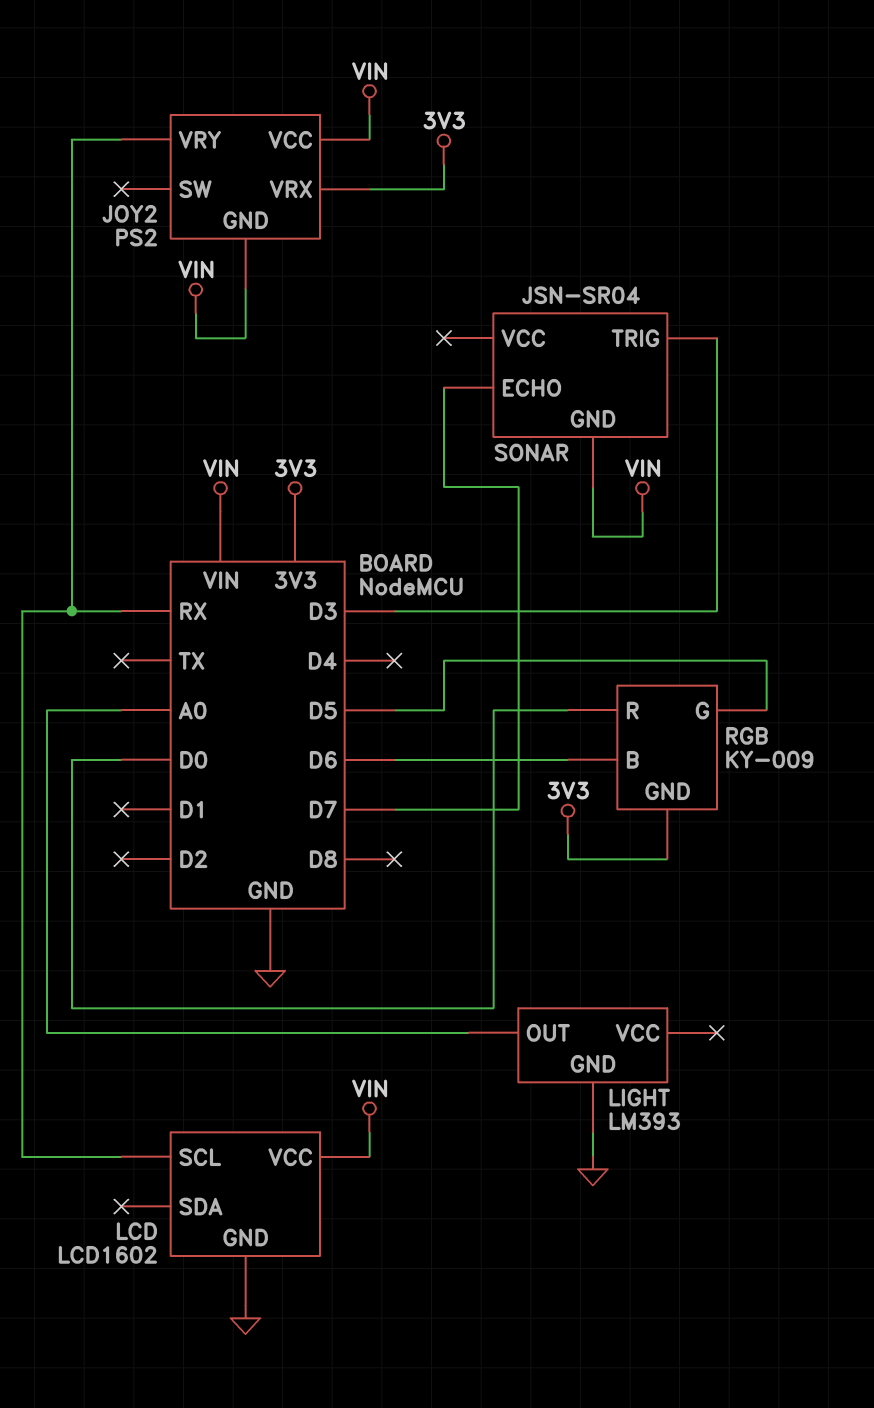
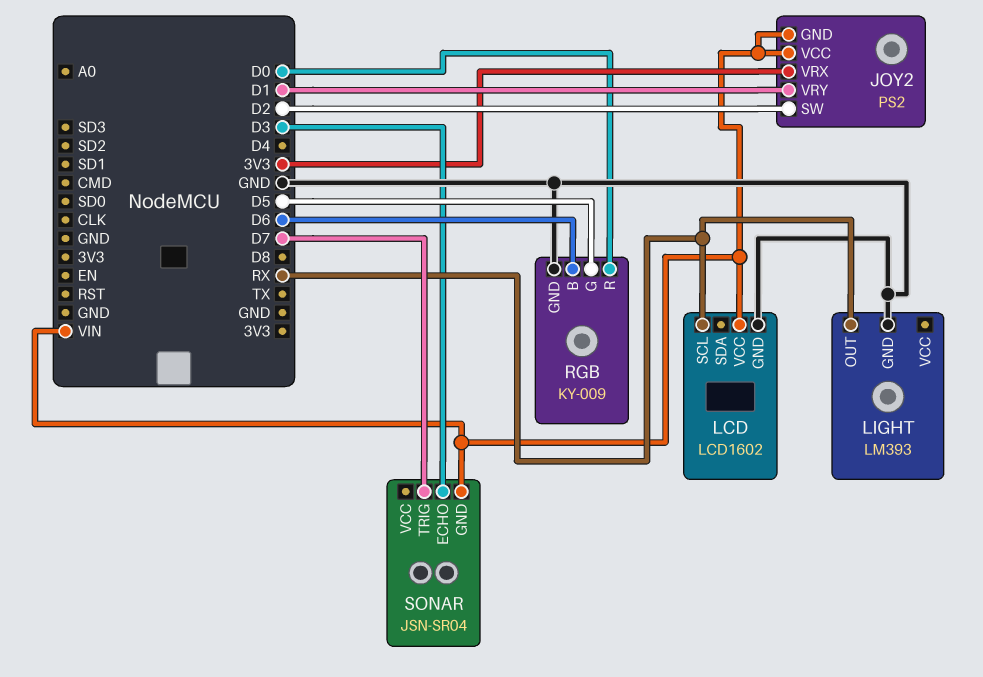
JOY2 pin SW: none -> D2
JOY2 pin VRY: RX -> D1
LIGHT pin OUT: A0 -> RX
RGB pin GND: 3V3 -> GND
SONAR pin ECHO: D7 -> D3
SONAR pin TRIG: D3 -> D7

